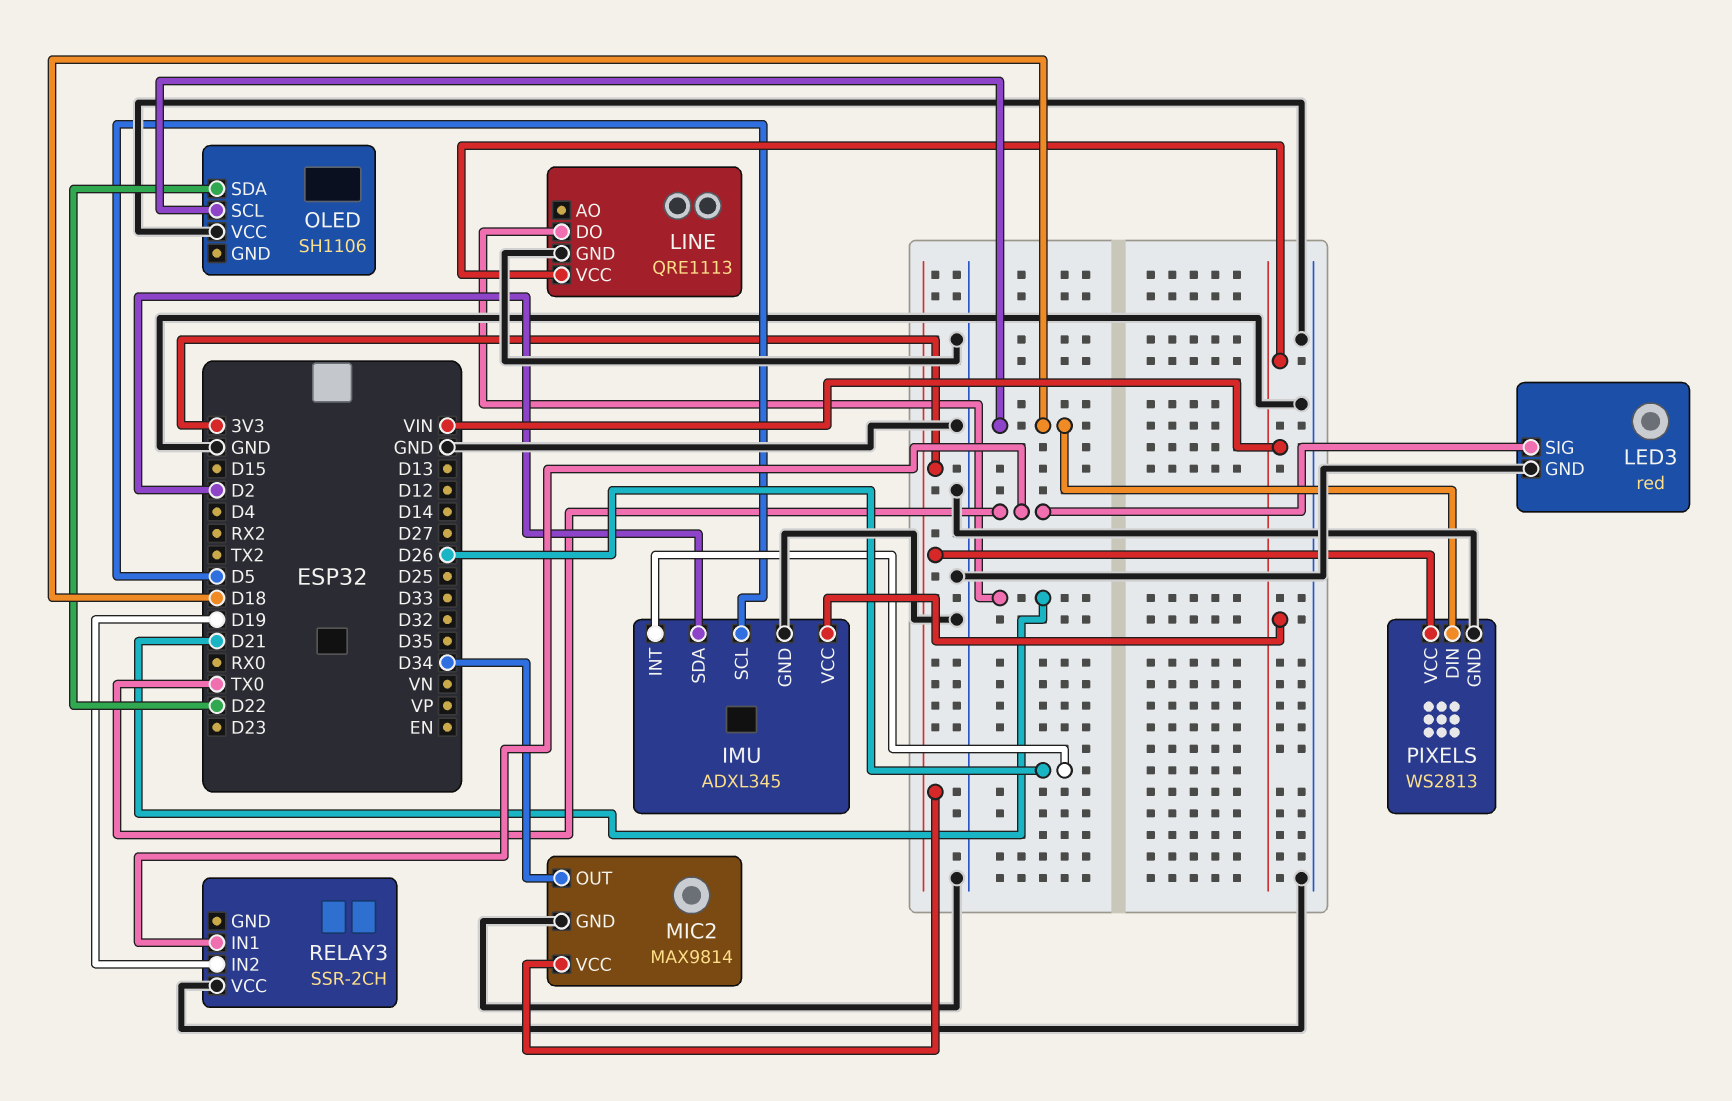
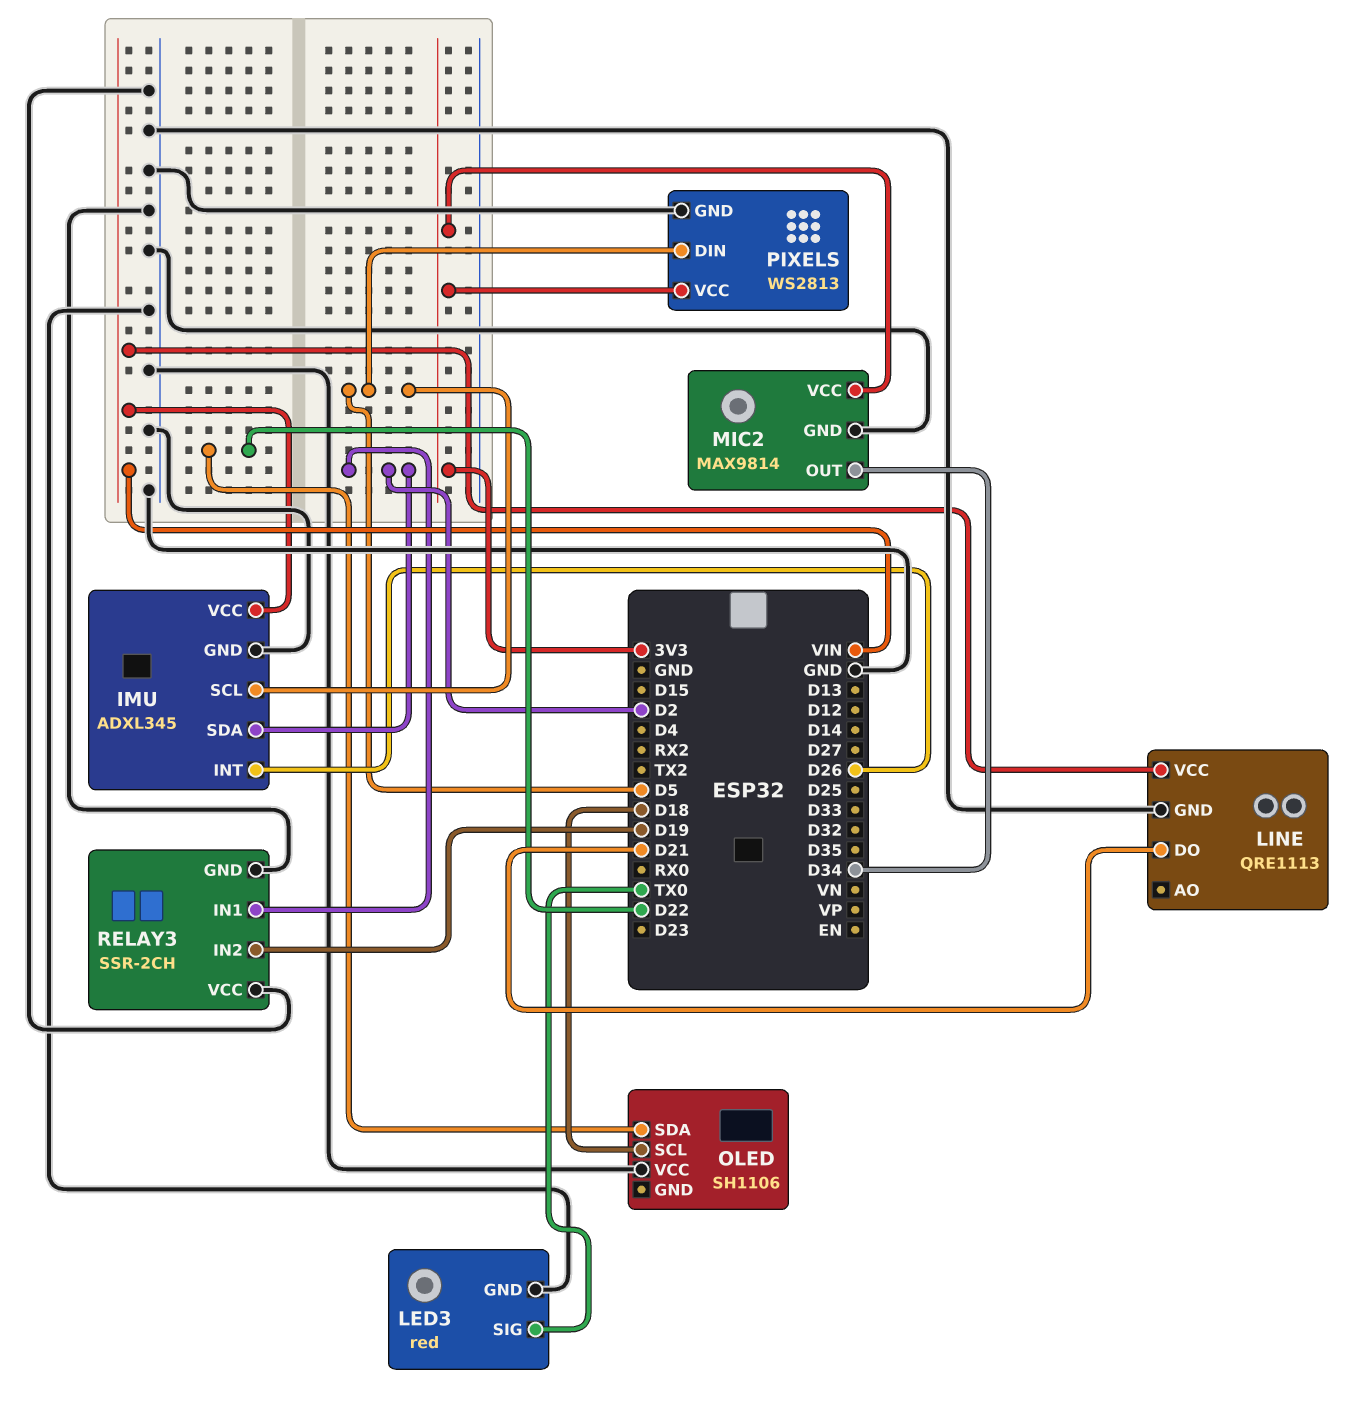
PIXELS pin DIN: D18 -> D5
RELAY3 pin GND: none -> GND
RELAY3 pin IN1: TX0 -> D2

